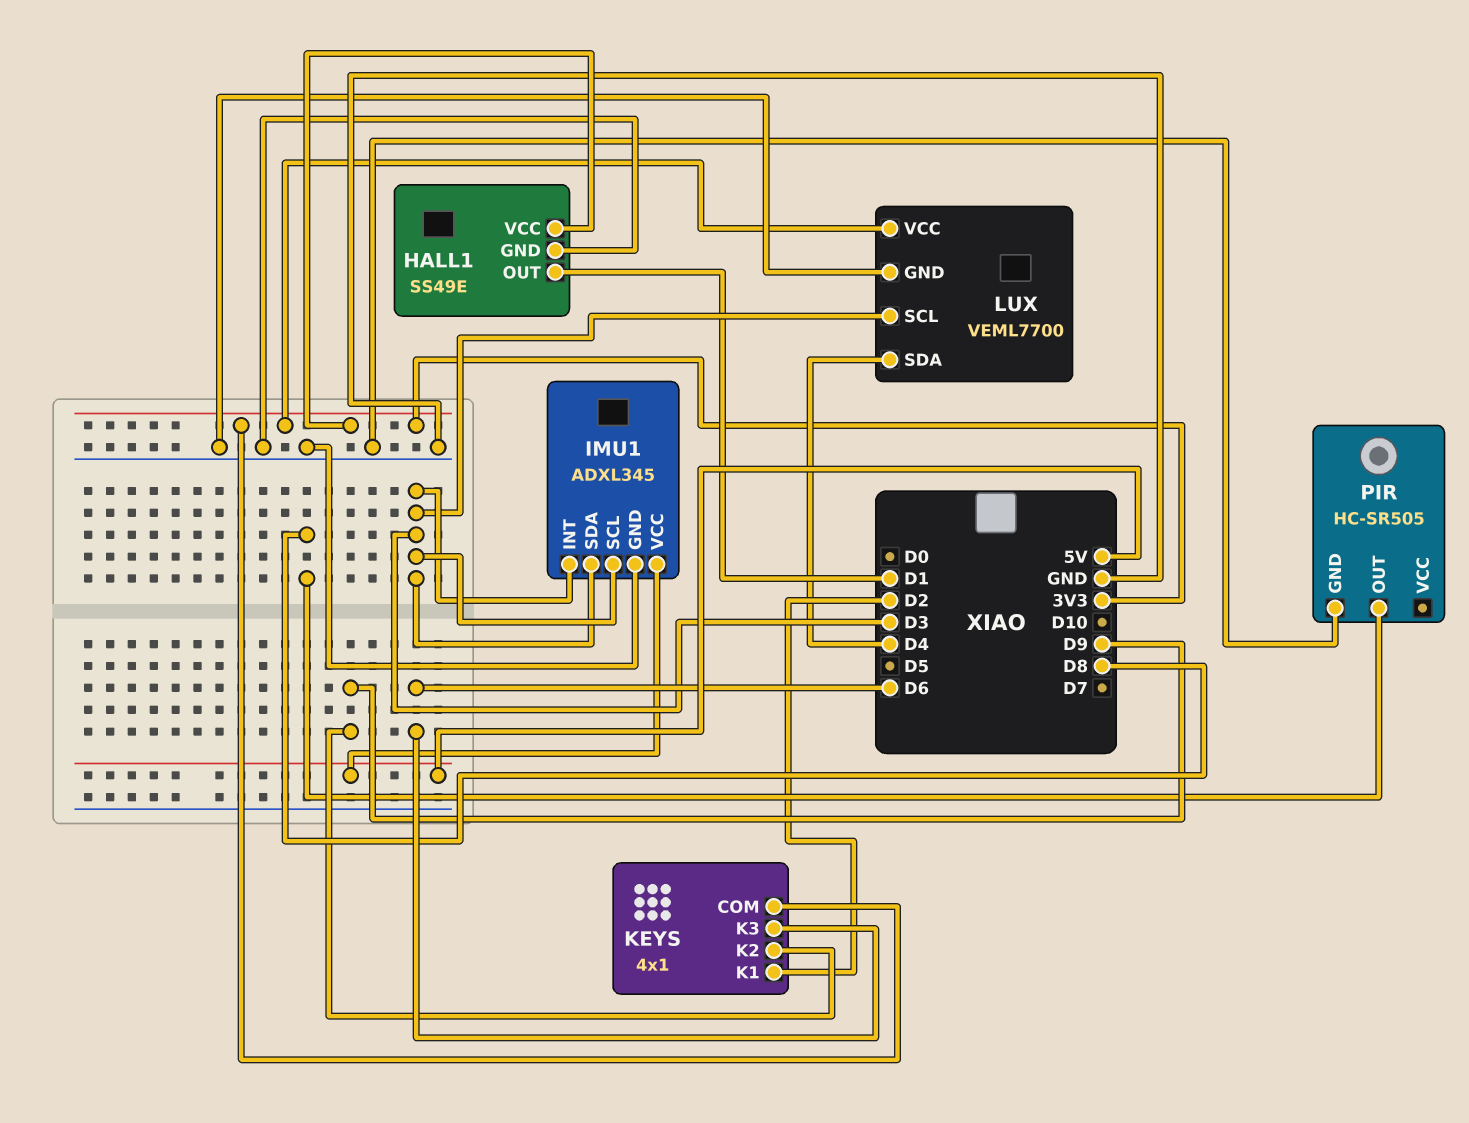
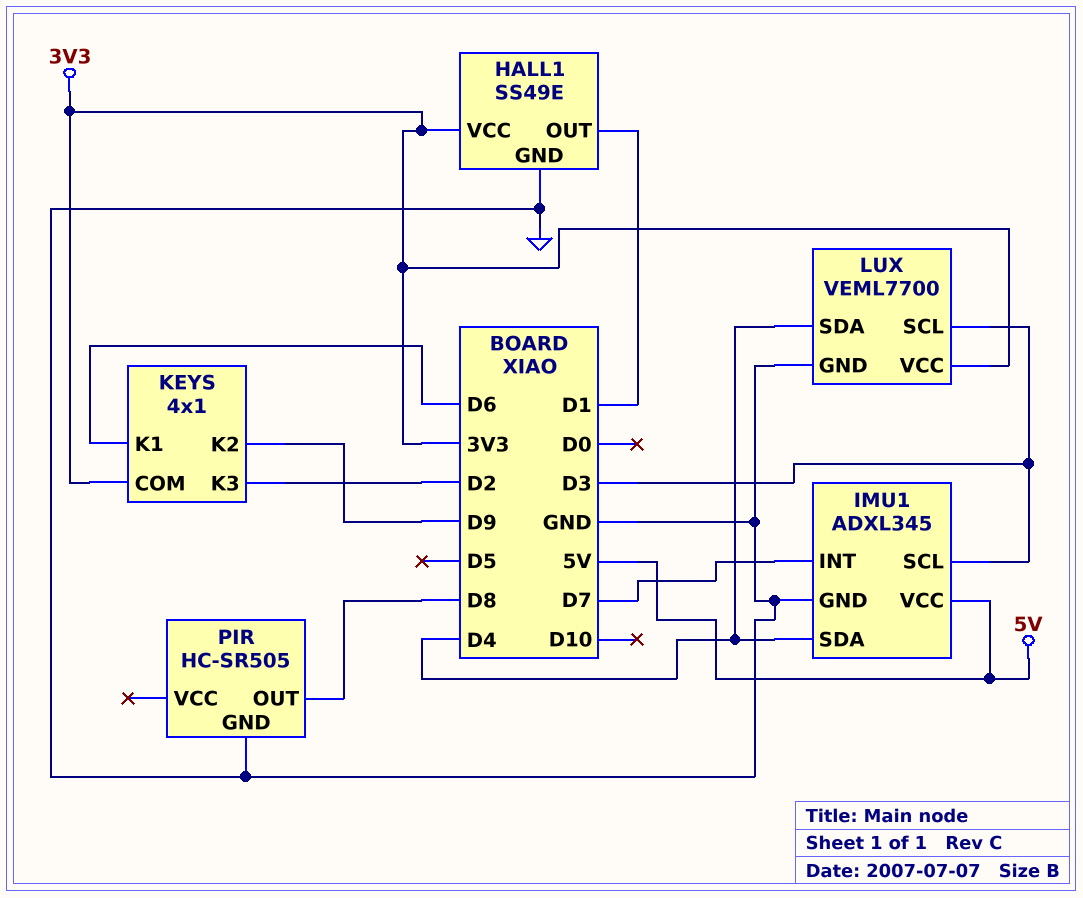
IMU1 pin INT: D3 -> D7
IMU1 pin SDA: D3 -> D4
KEYS pin K1: D2 -> D6
KEYS pin K3: D6 -> D2

